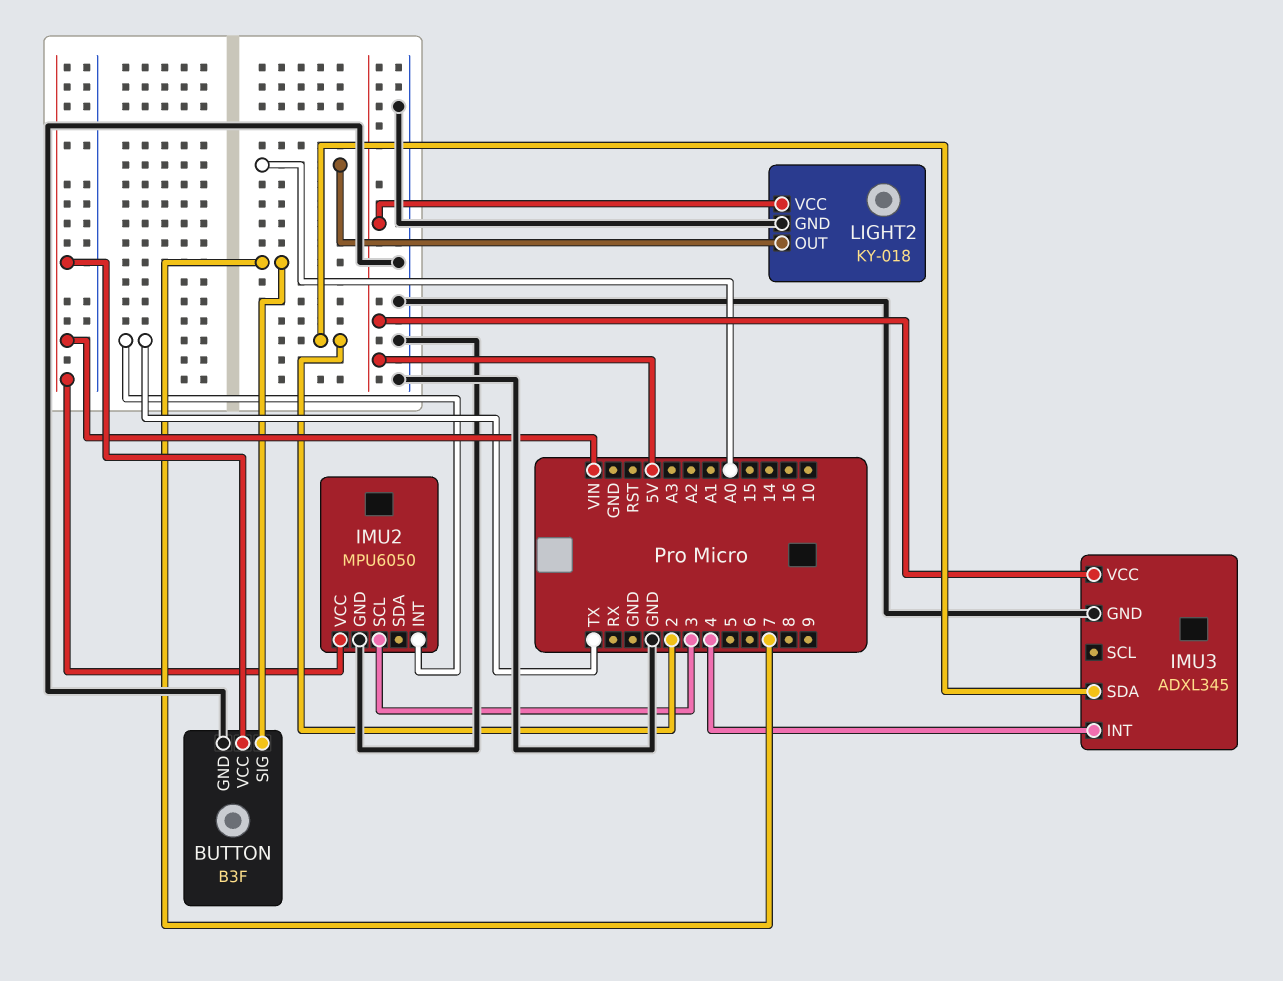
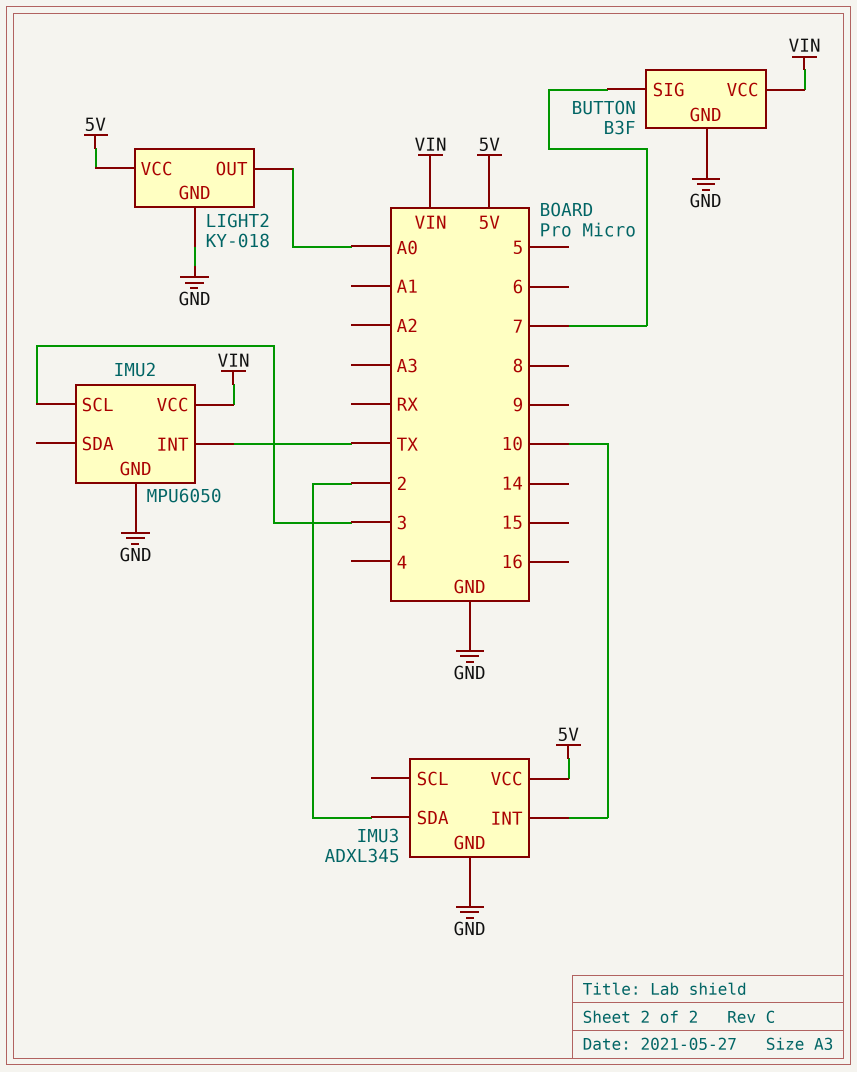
IMU3 pin INT: 4 -> 10

